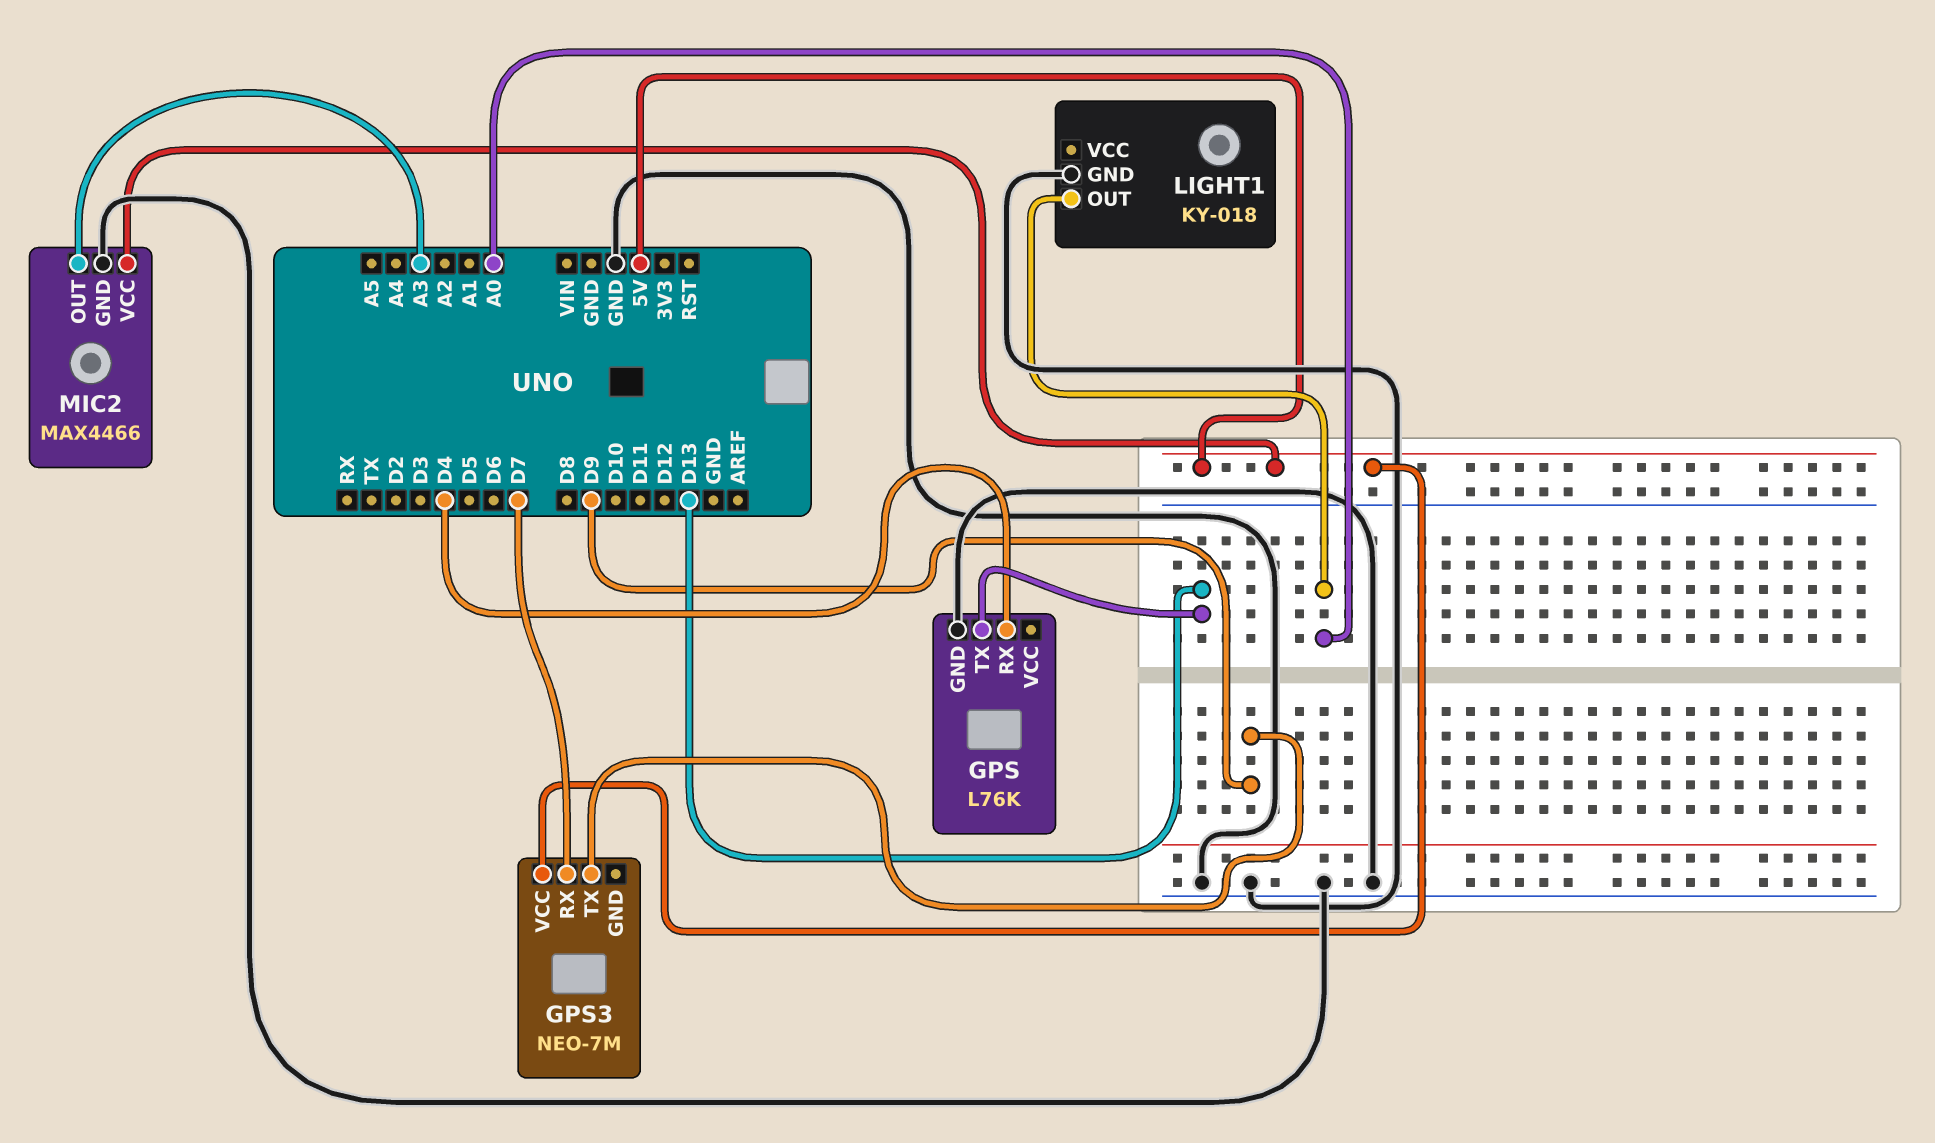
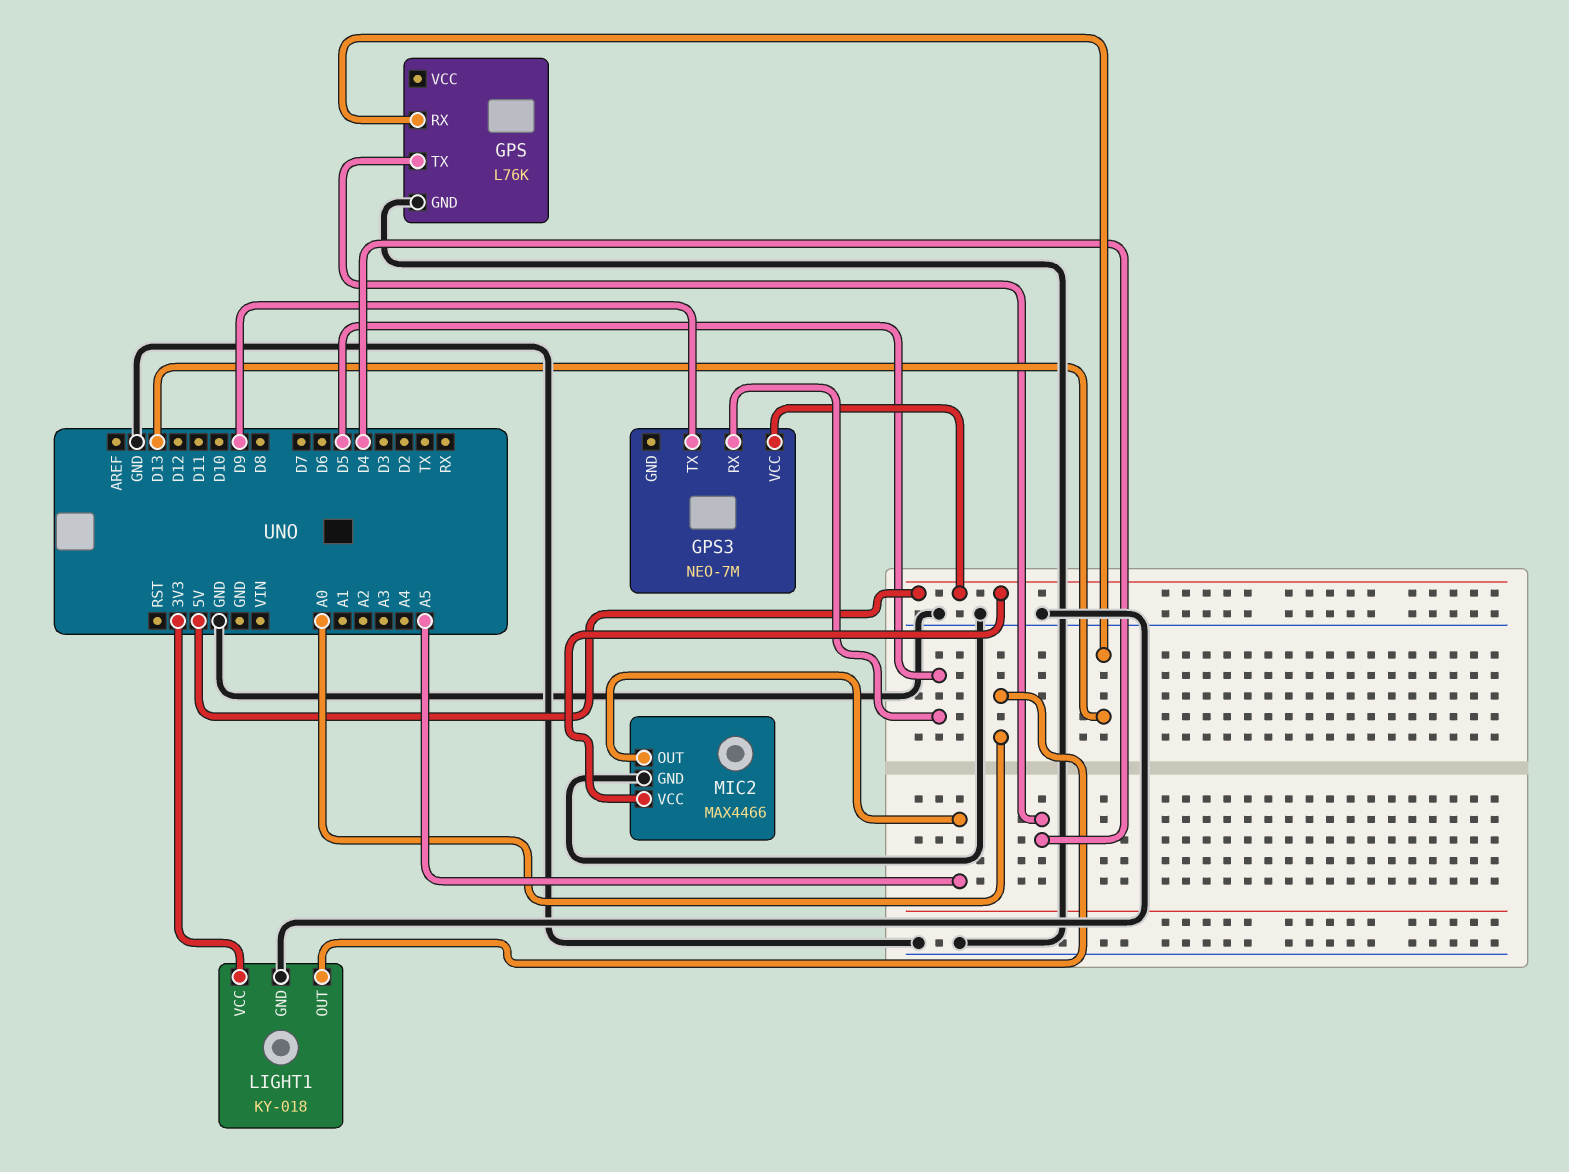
GPS pin RX: D4 -> D13
GPS pin TX: D13 -> D4
GPS3 pin RX: D7 -> D5
LIGHT1 pin VCC: none -> 3V3
MIC2 pin OUT: A3 -> A5

